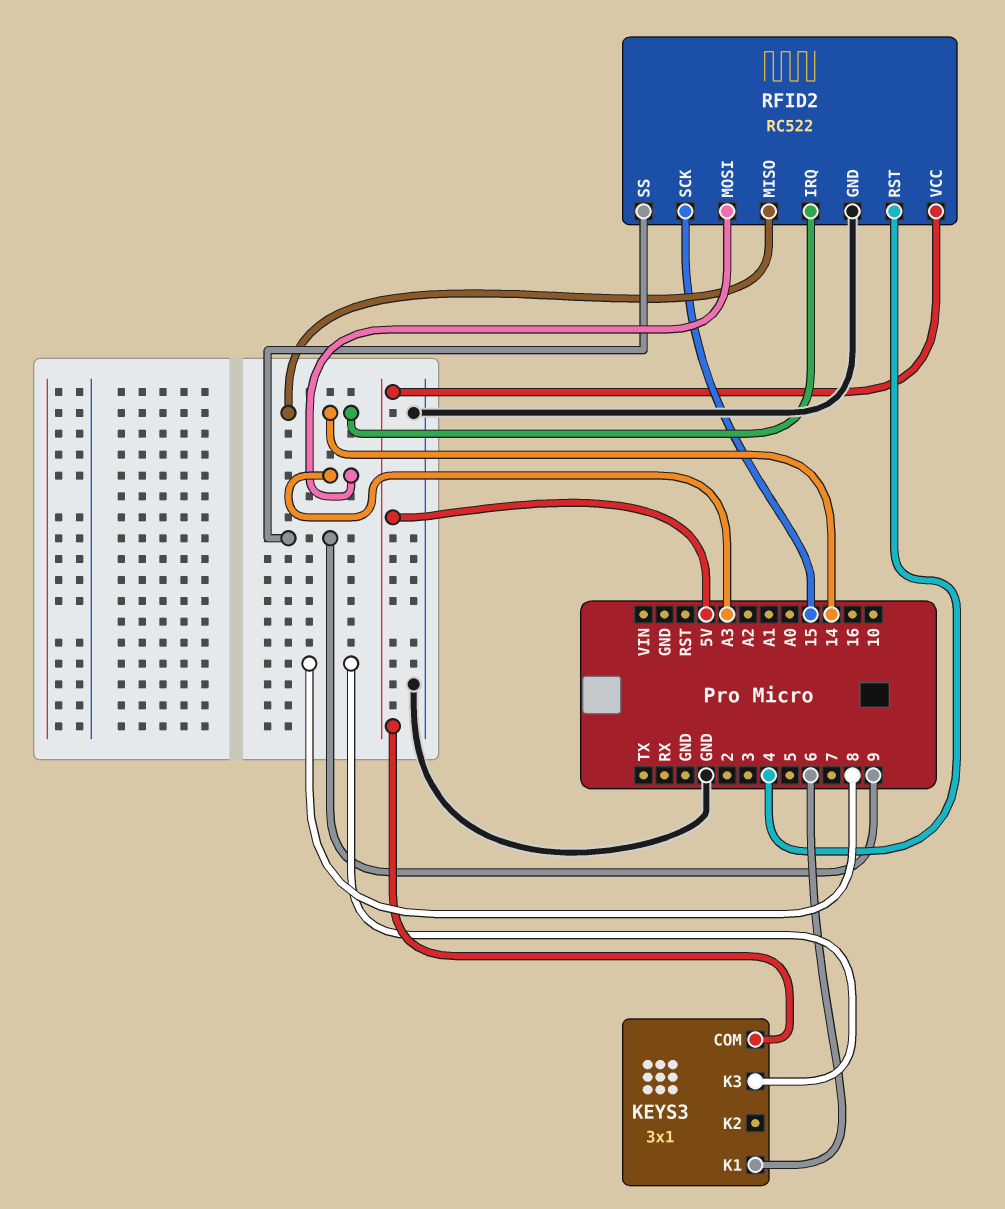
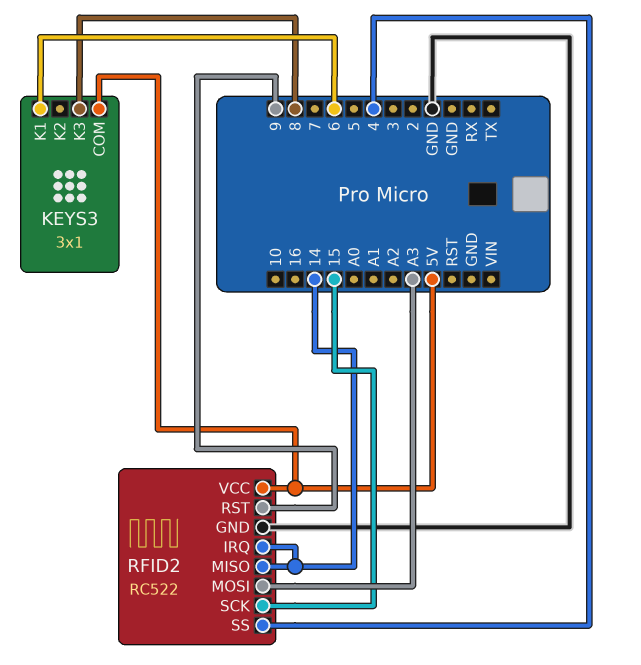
RFID2 pin RST: 4 -> 9
RFID2 pin SS: 9 -> 4

